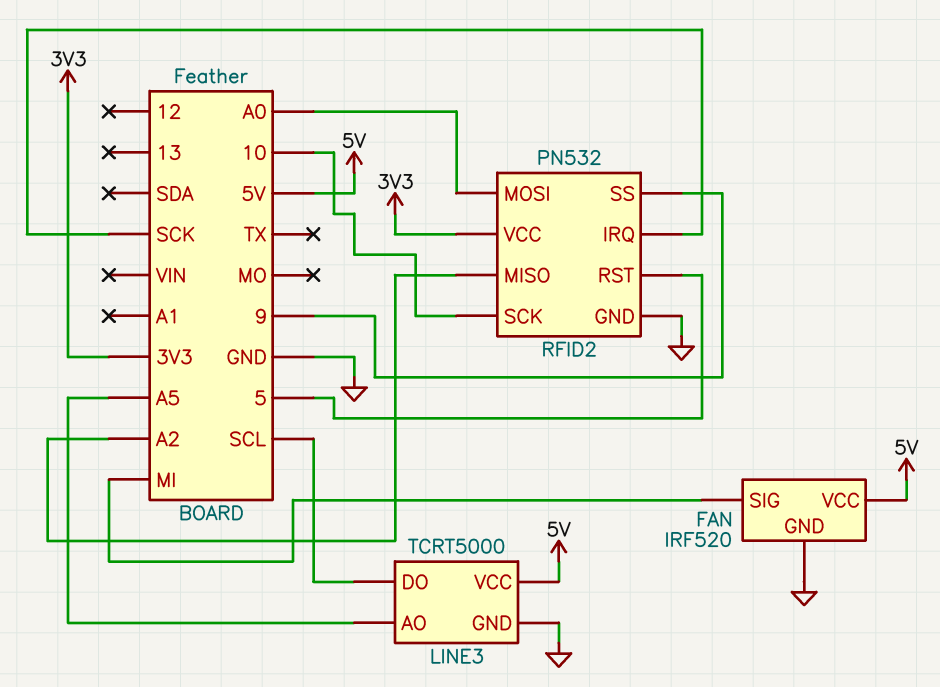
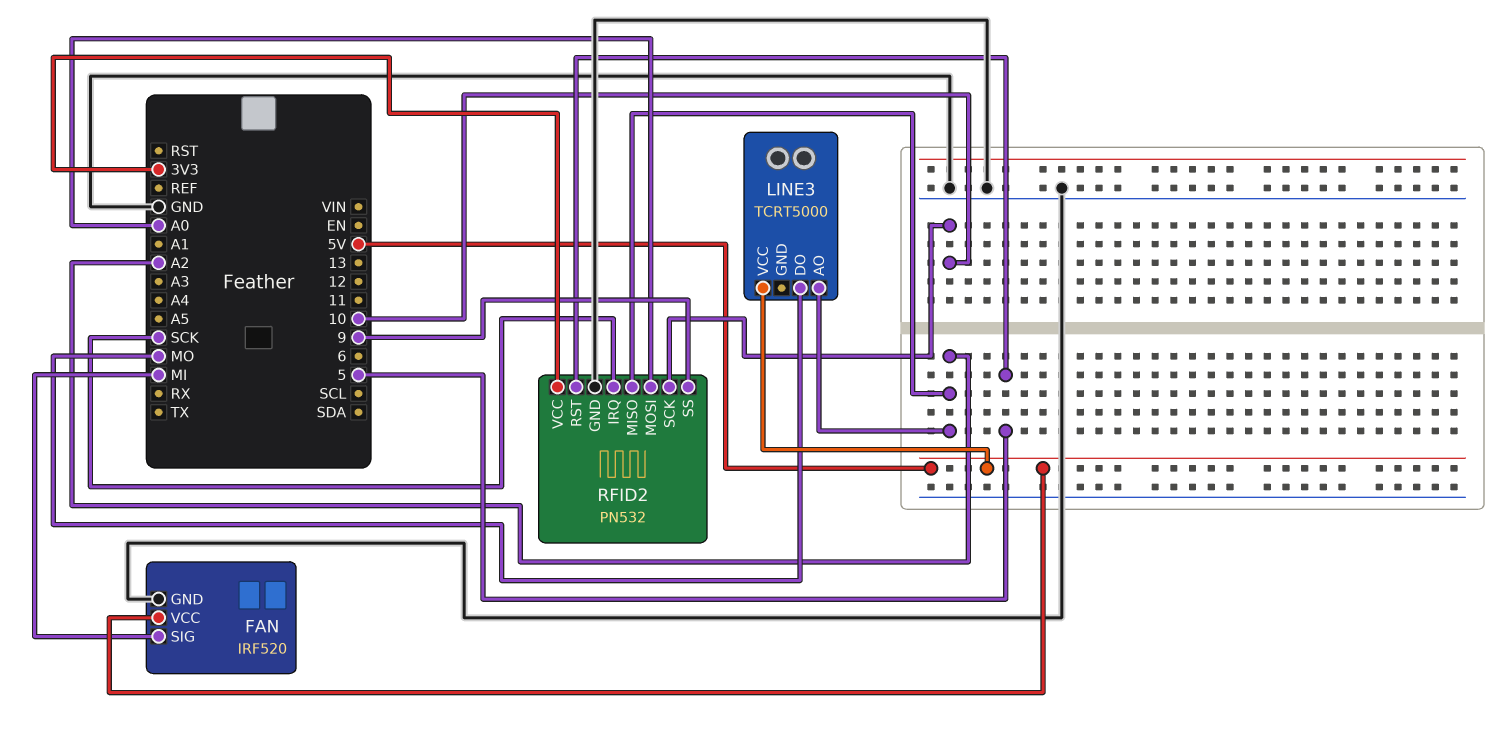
LINE3 pin AO: A5 -> A2
LINE3 pin DO: SCL -> MO
LINE3 pin GND: GND -> none

